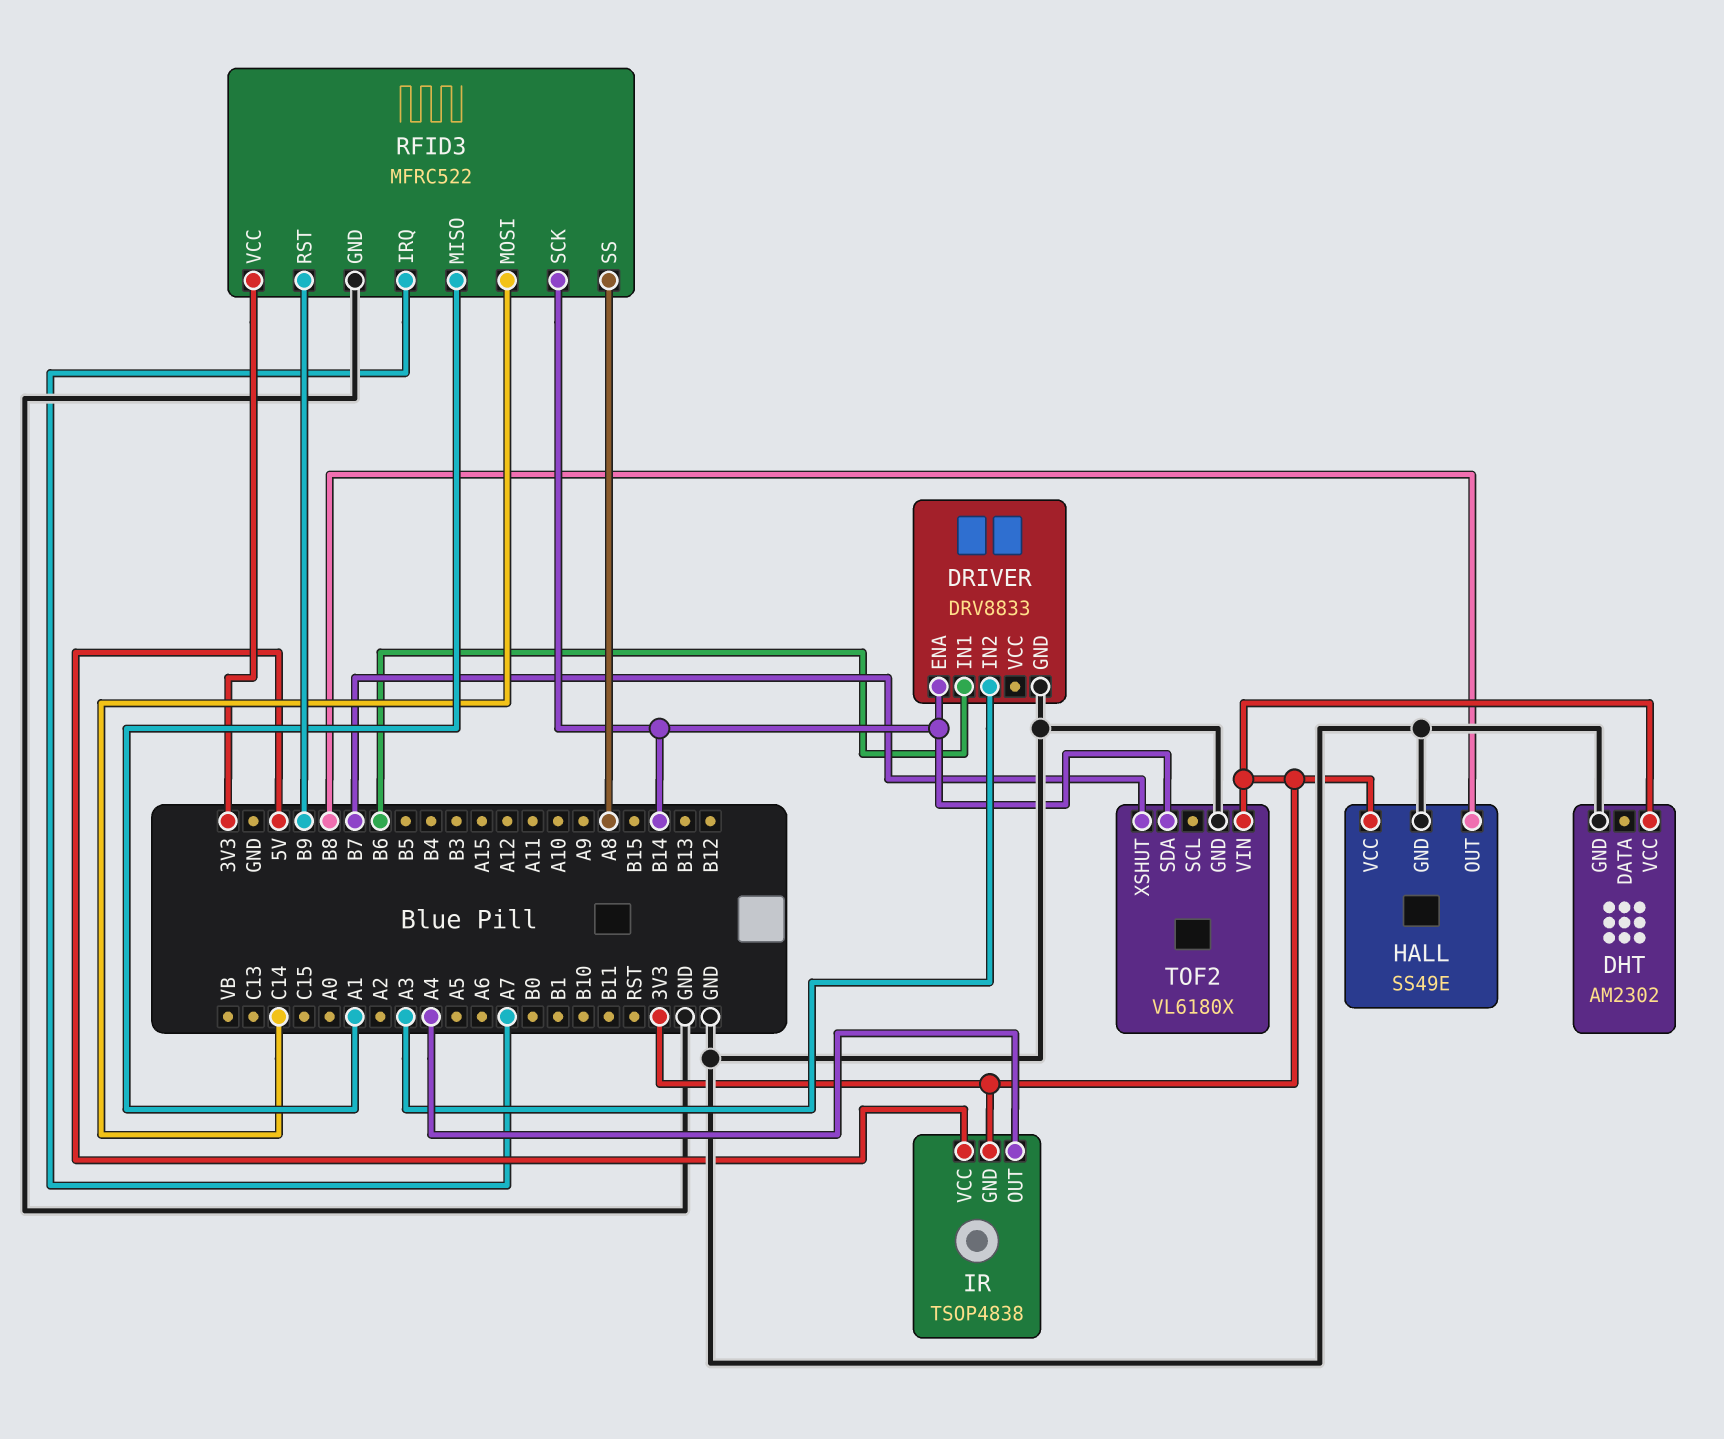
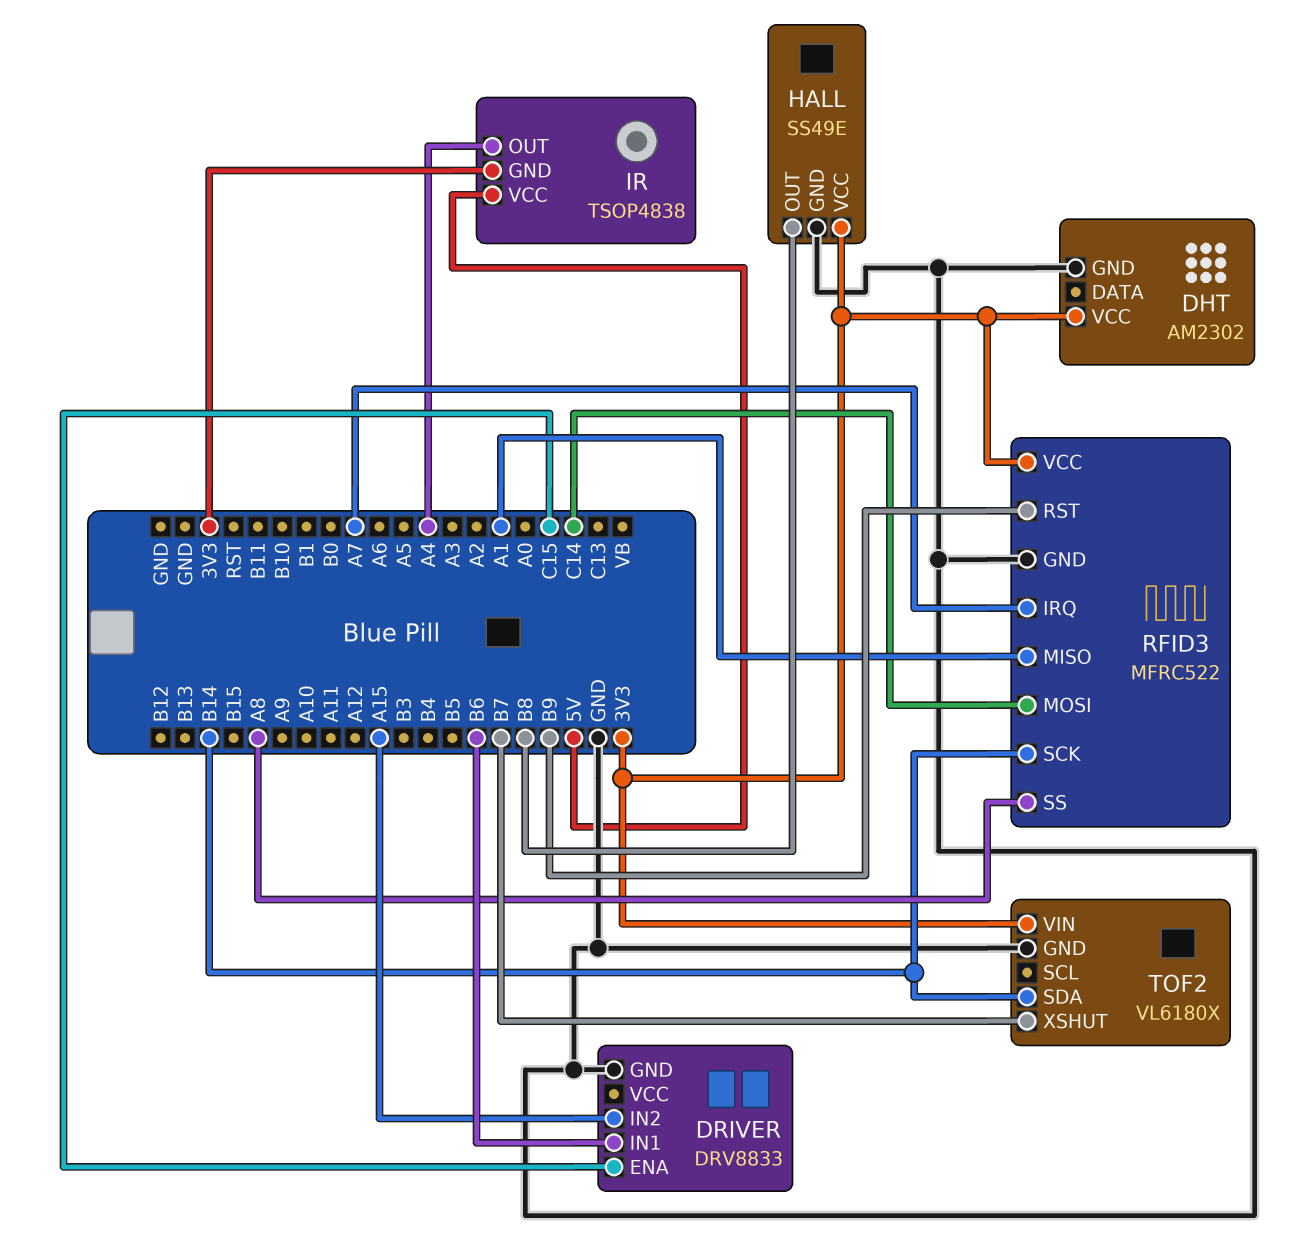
DRIVER pin ENA: B14 -> C15
DRIVER pin IN2: A3 -> A15

